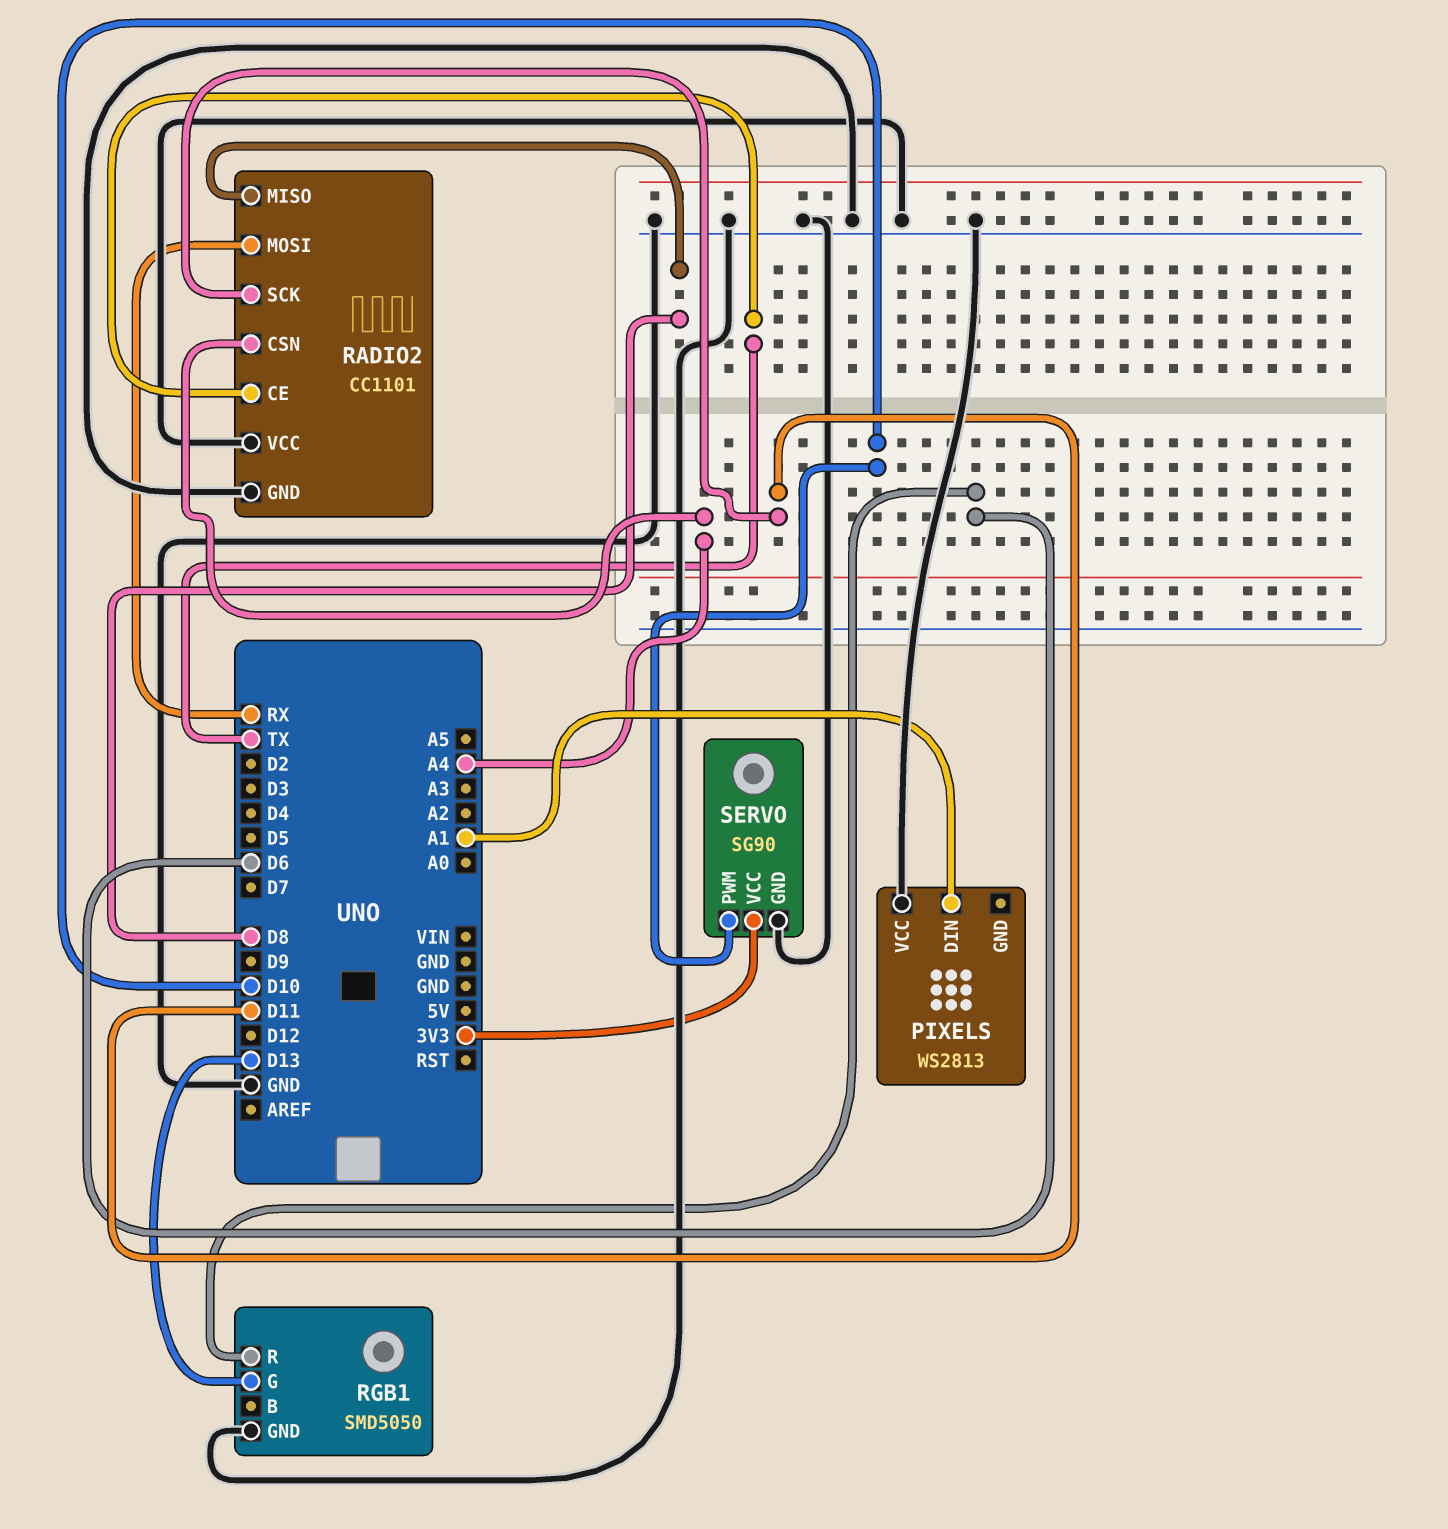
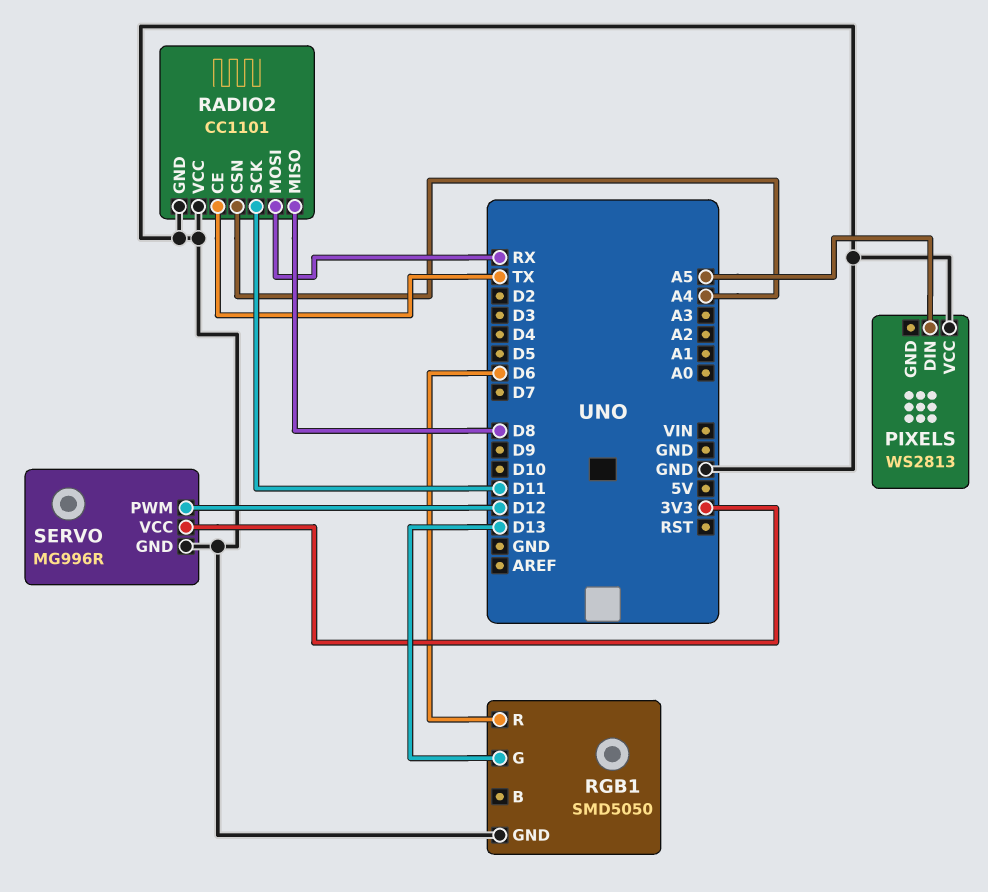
PIXELS pin DIN: A1 -> A5
SERVO: SG90 -> MG996R
SERVO pin PWM: D10 -> D12

